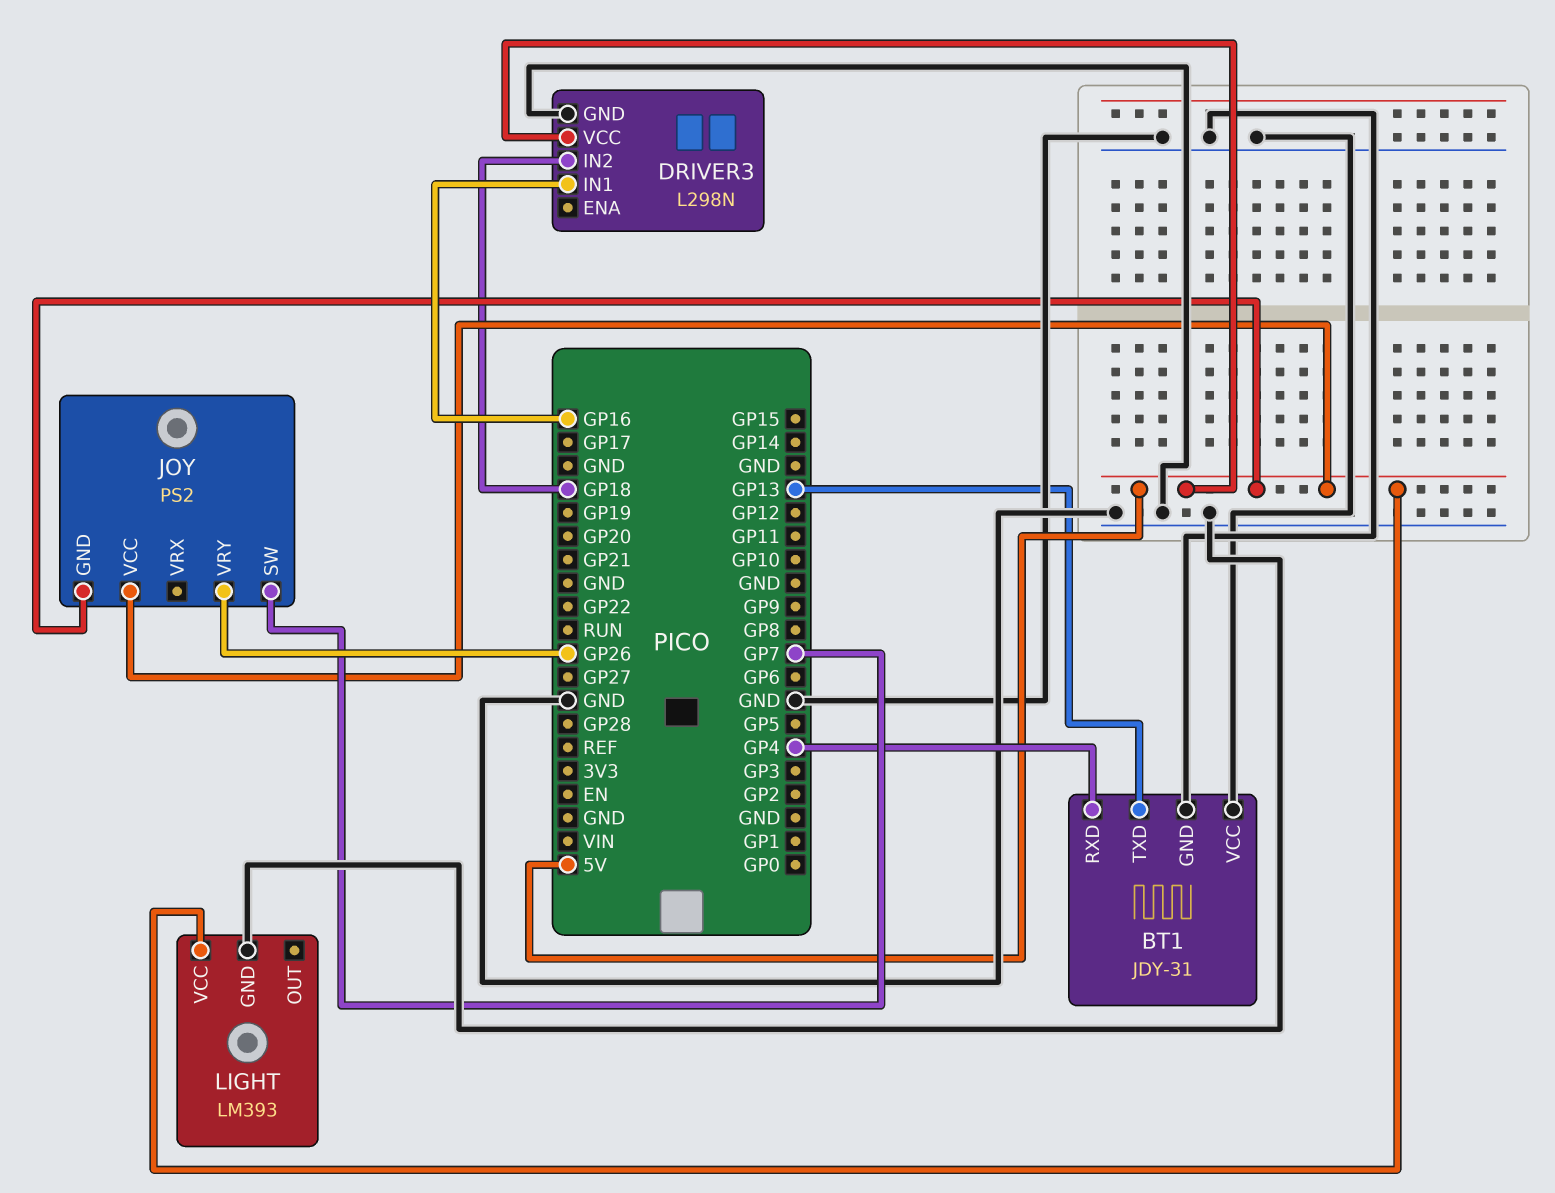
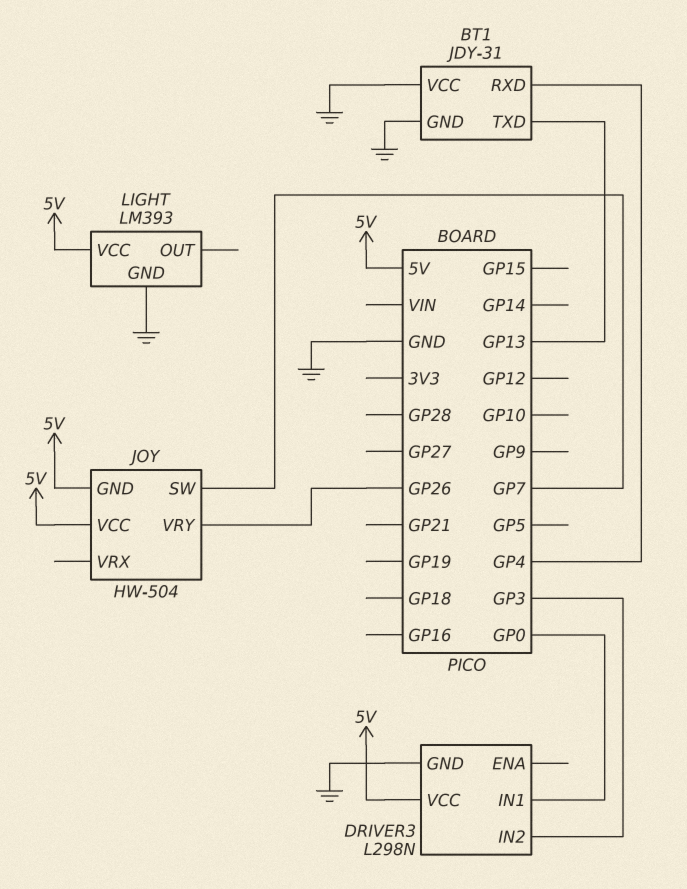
DRIVER3 pin IN1: GP16 -> GP0
DRIVER3 pin IN2: GP18 -> GP3
JOY: PS2 -> HW-504

